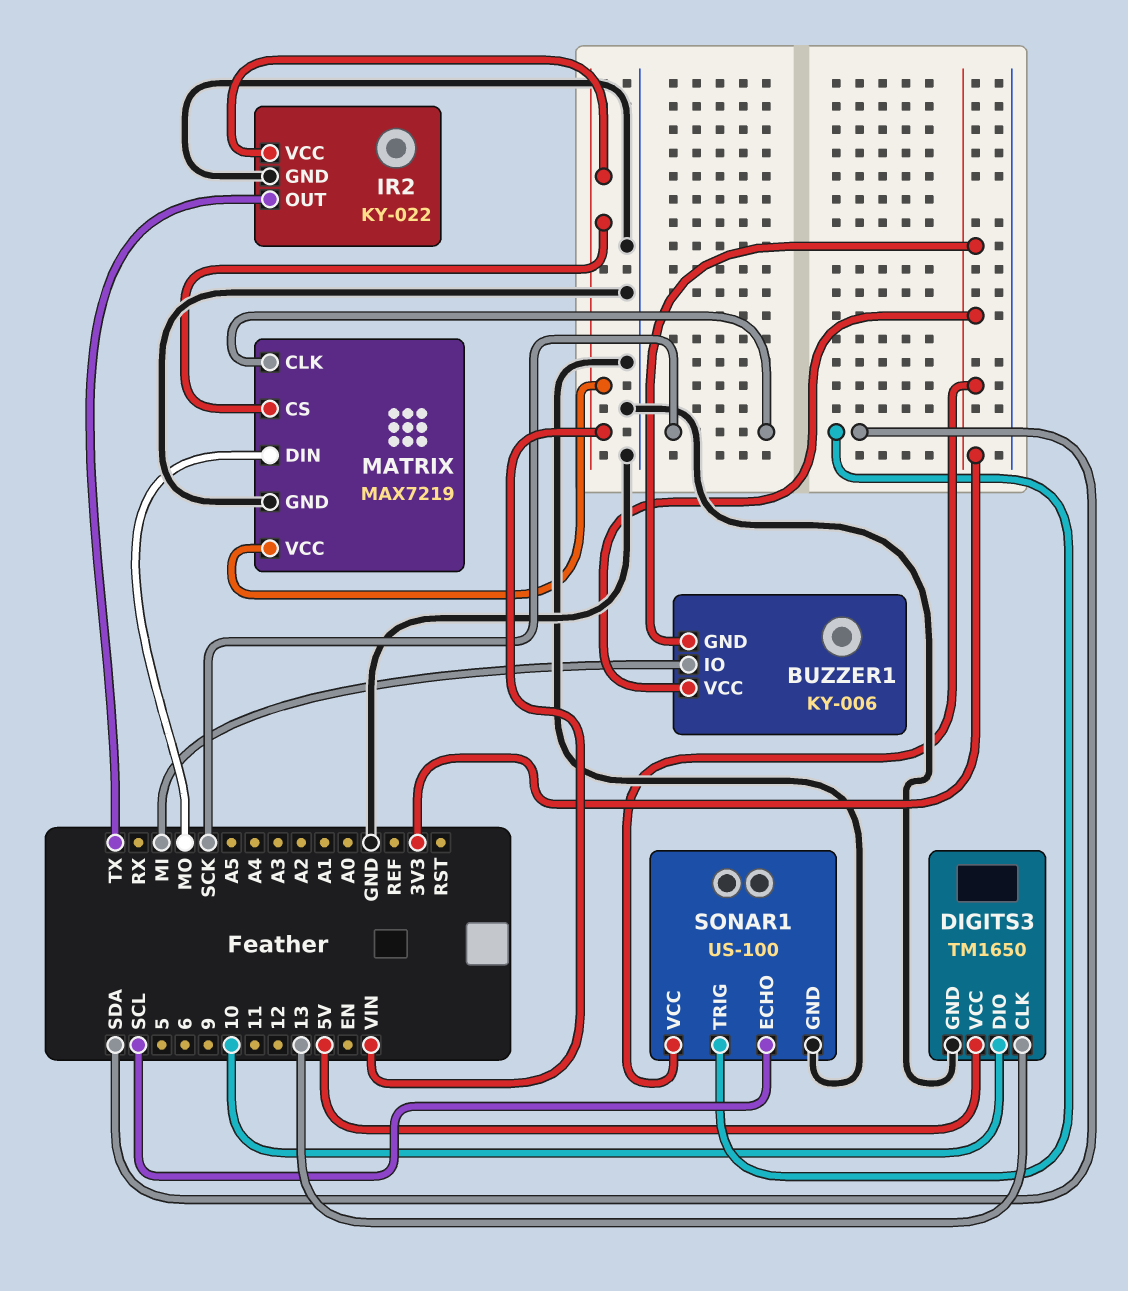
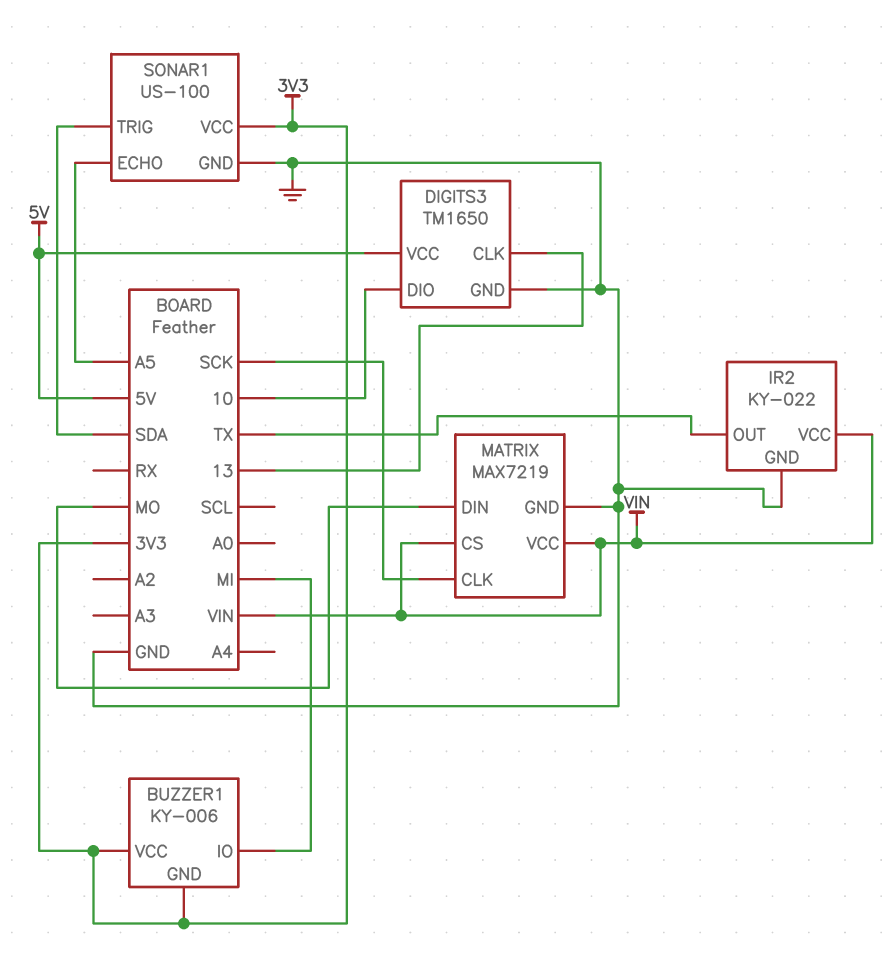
SONAR1 pin ECHO: SCL -> A5

